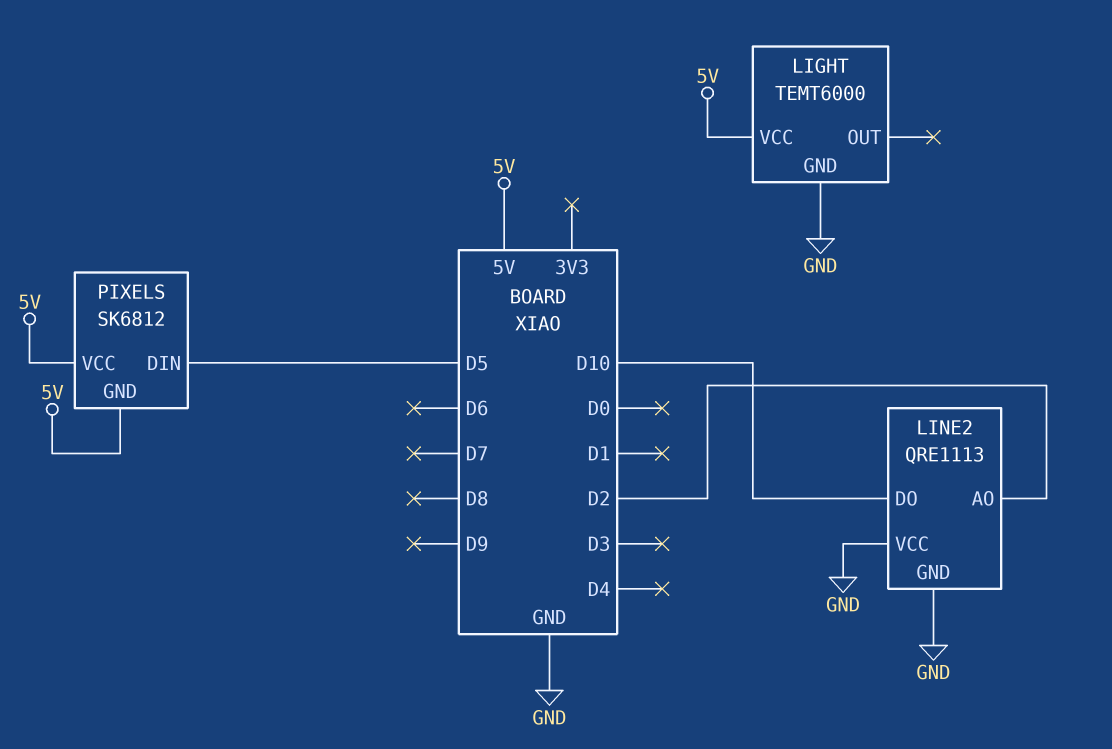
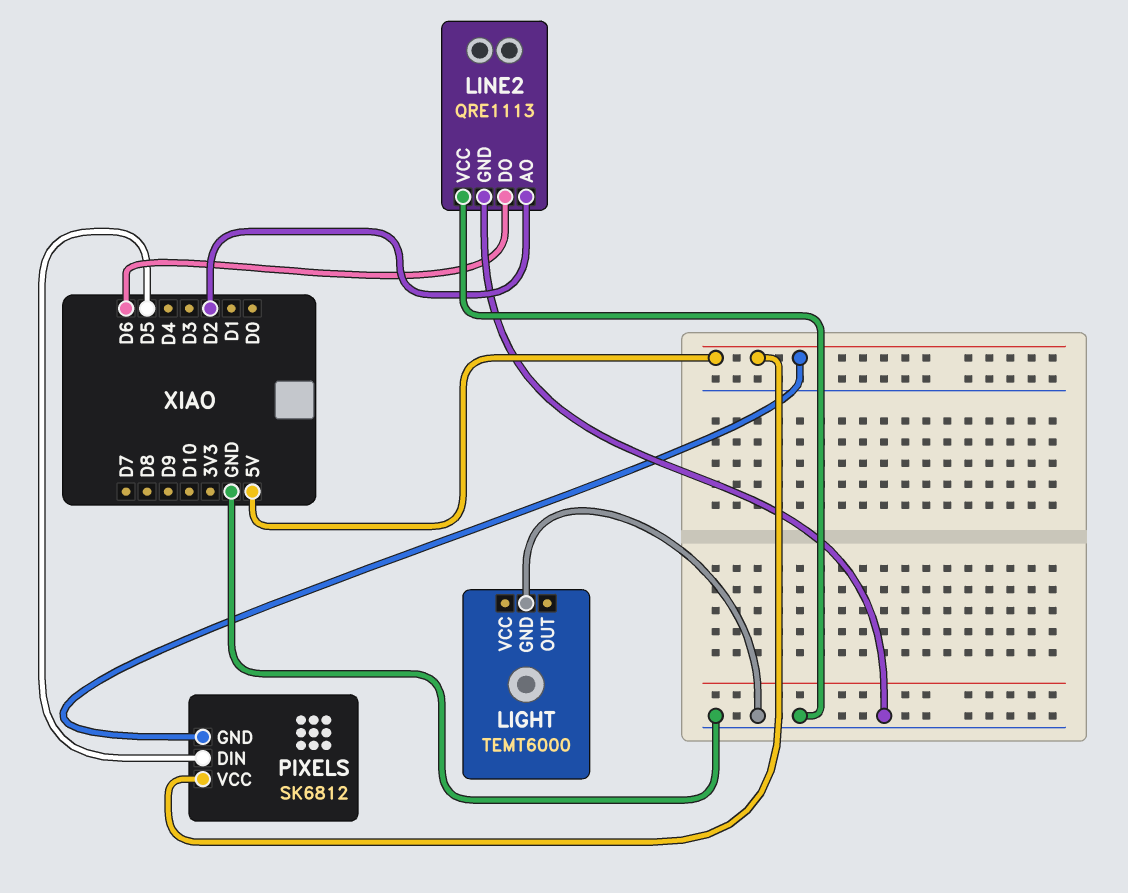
LIGHT pin VCC: 5V -> none
LINE2 pin DO: D10 -> D6

